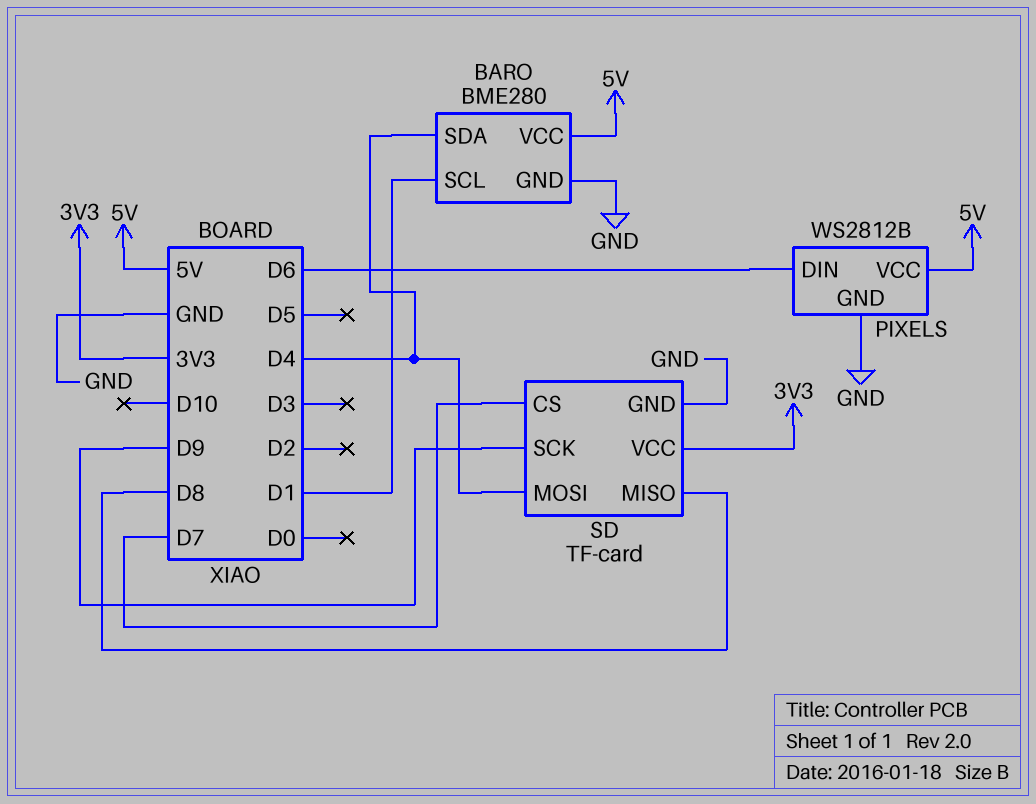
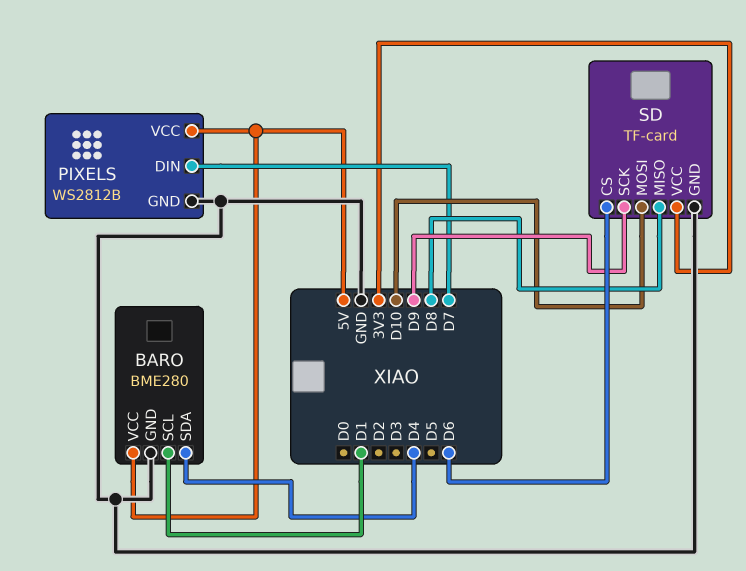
PIXELS pin DIN: D6 -> D7
SD pin CS: D7 -> D6
SD pin MOSI: D4 -> D10

